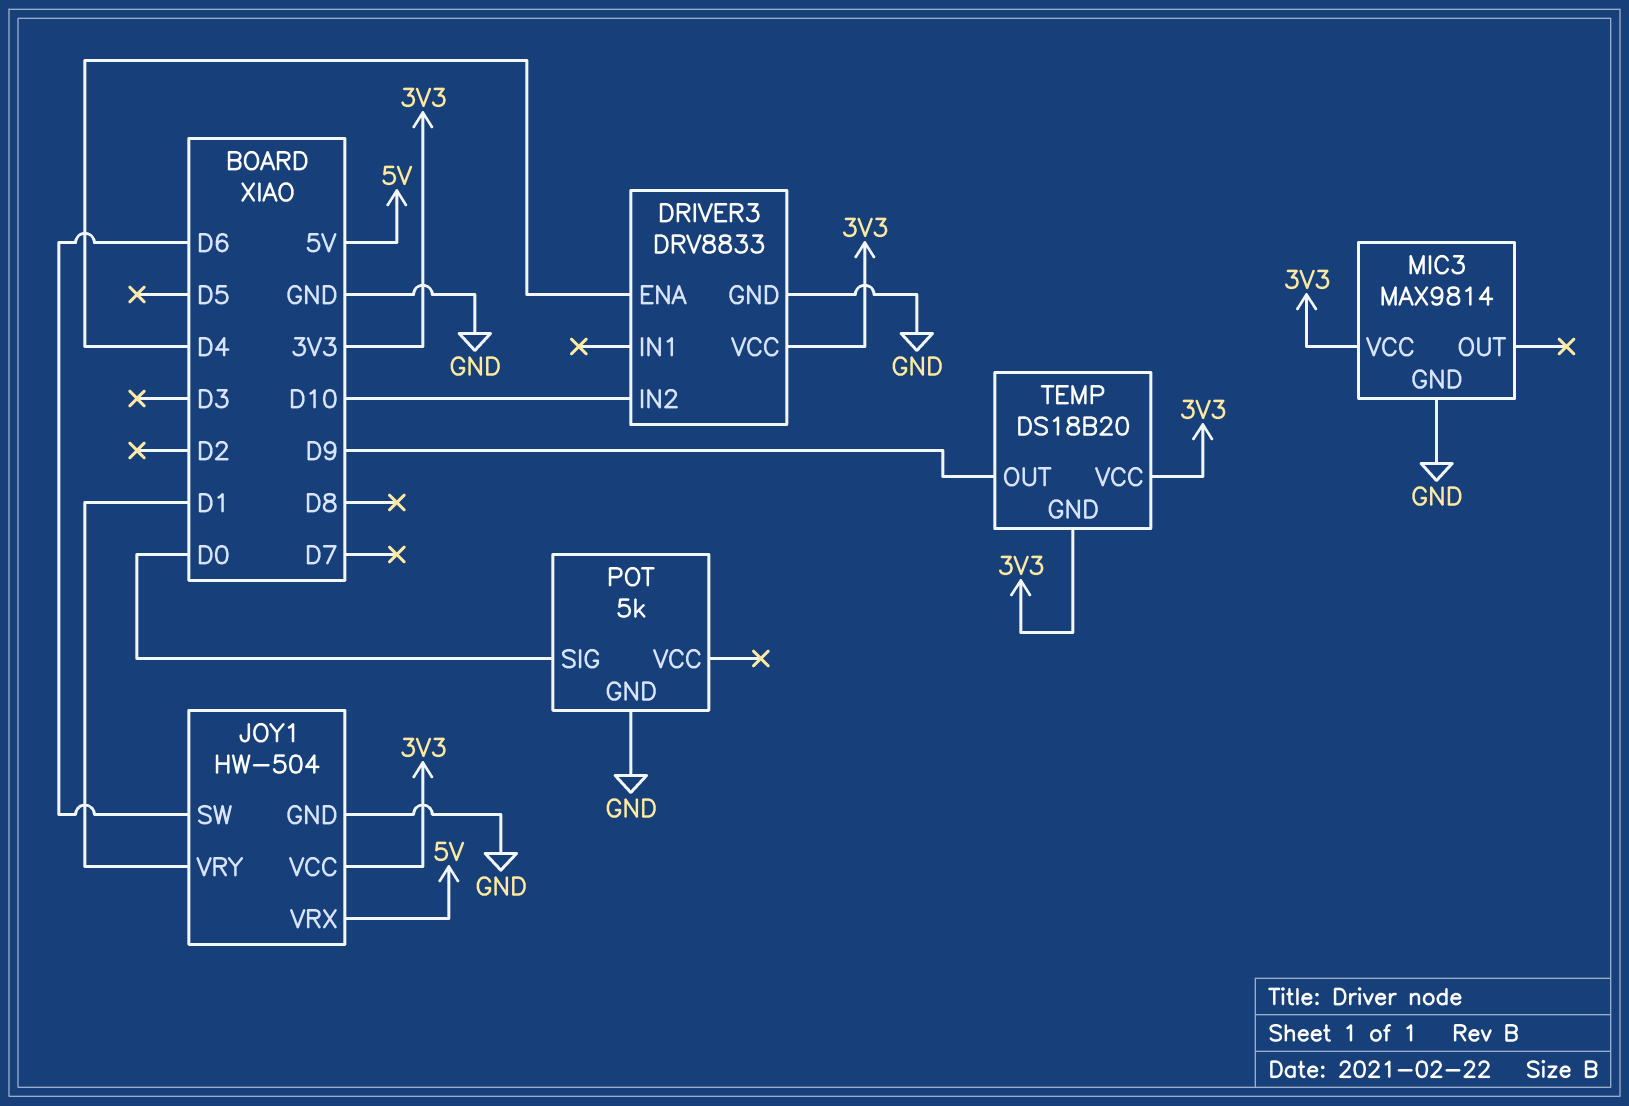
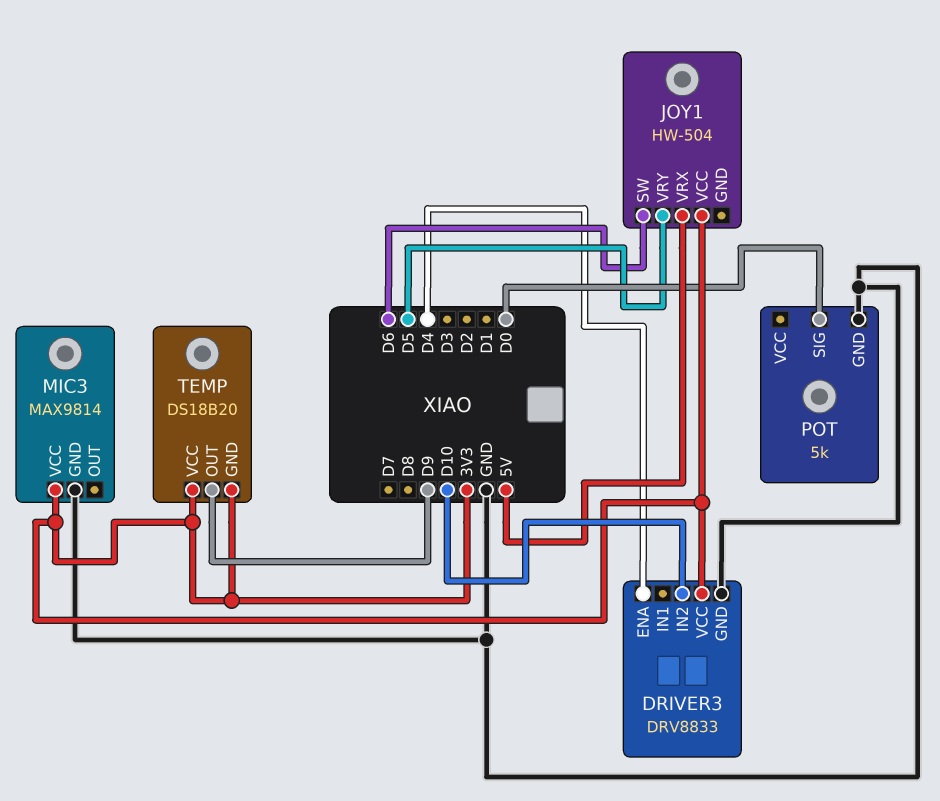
JOY1 pin GND: GND -> none
JOY1 pin VRY: D1 -> D5

